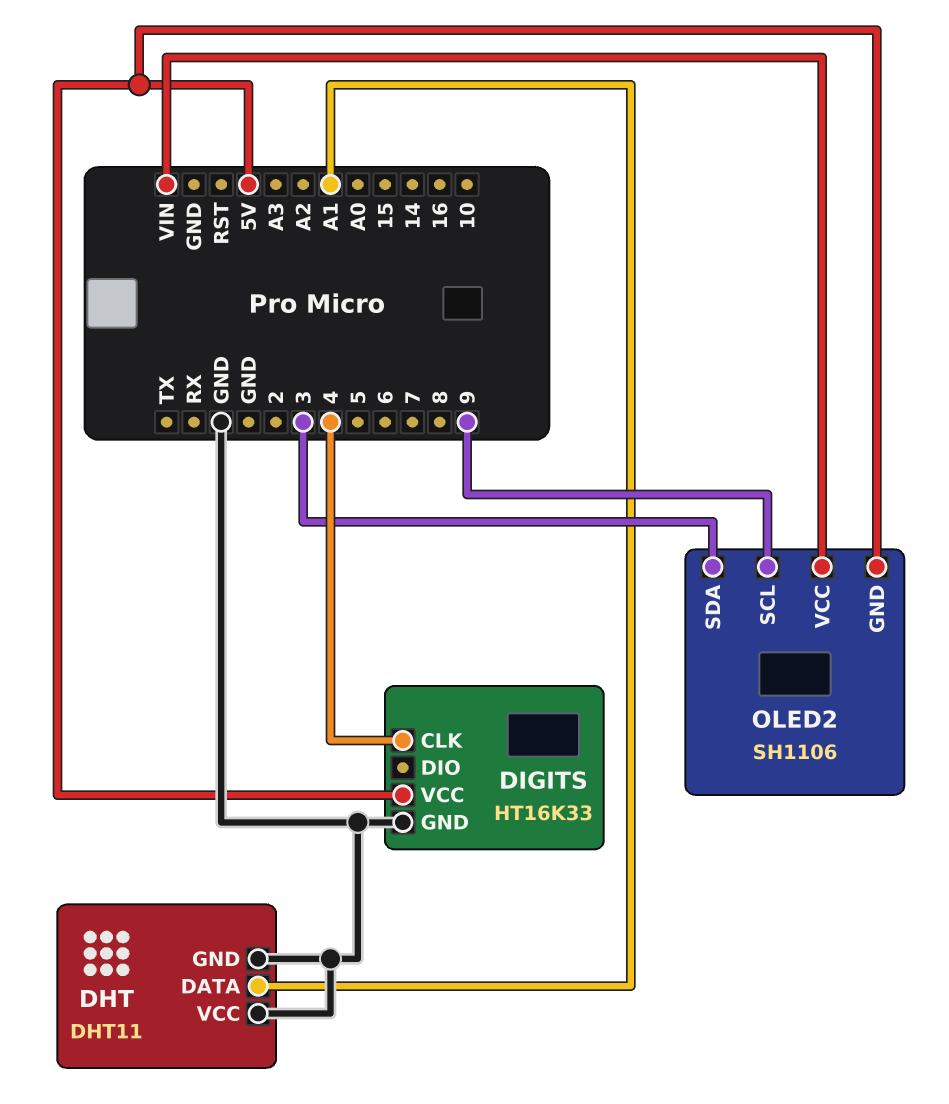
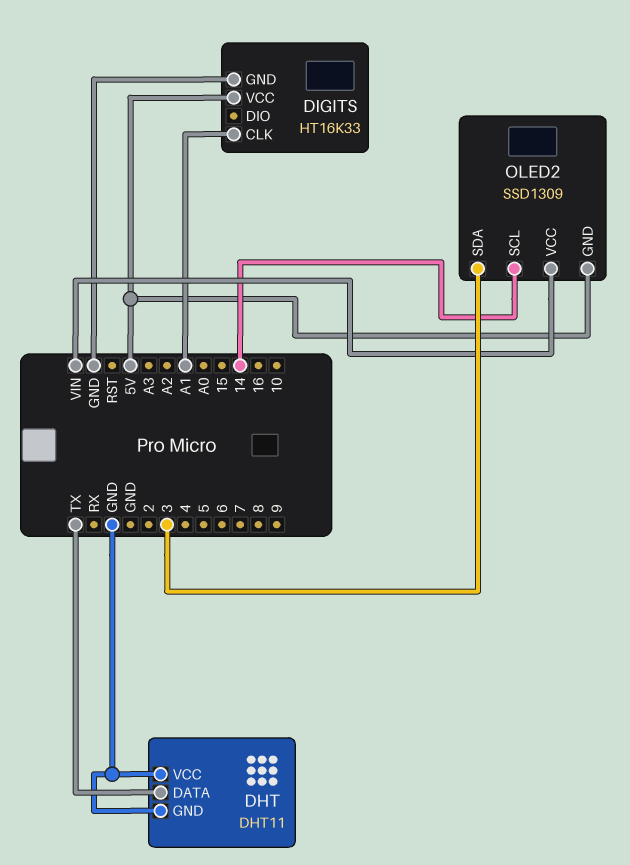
DHT pin DATA: A1 -> TX
DIGITS pin CLK: 4 -> A1
OLED2: SH1106 -> SSD1309
OLED2 pin SCL: 9 -> 14

